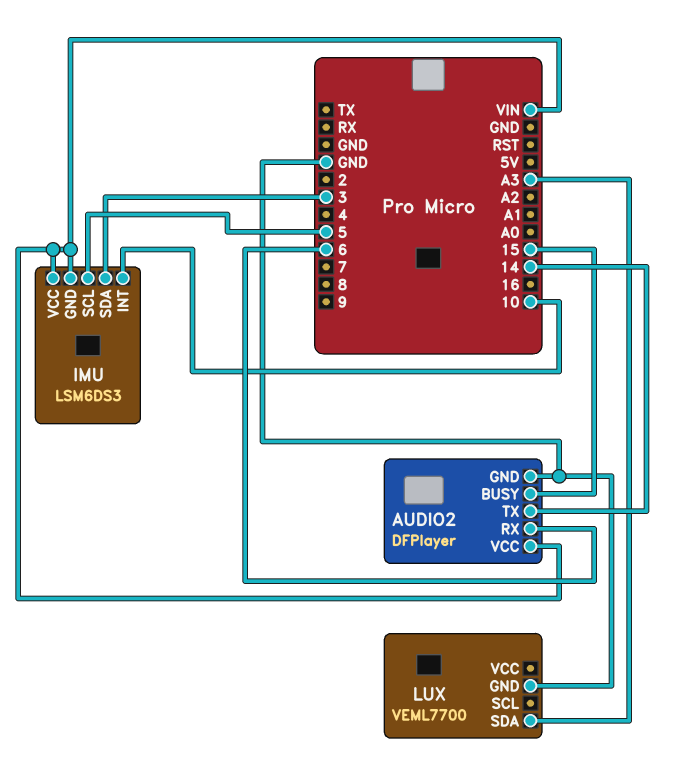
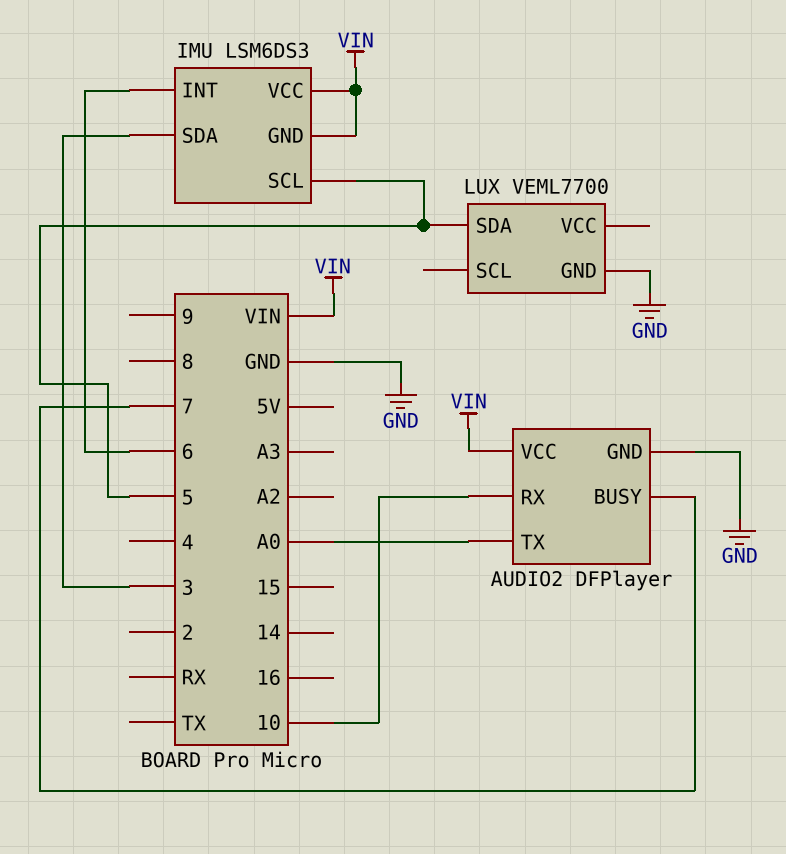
AUDIO2 pin BUSY: 15 -> 7
AUDIO2 pin RX: 6 -> 10
AUDIO2 pin TX: 14 -> A0
IMU pin INT: 10 -> 6
LUX pin SDA: A3 -> 5

